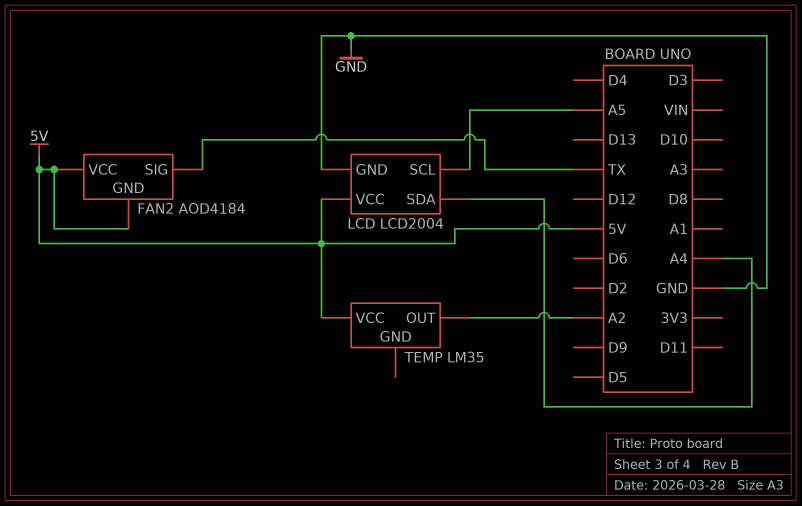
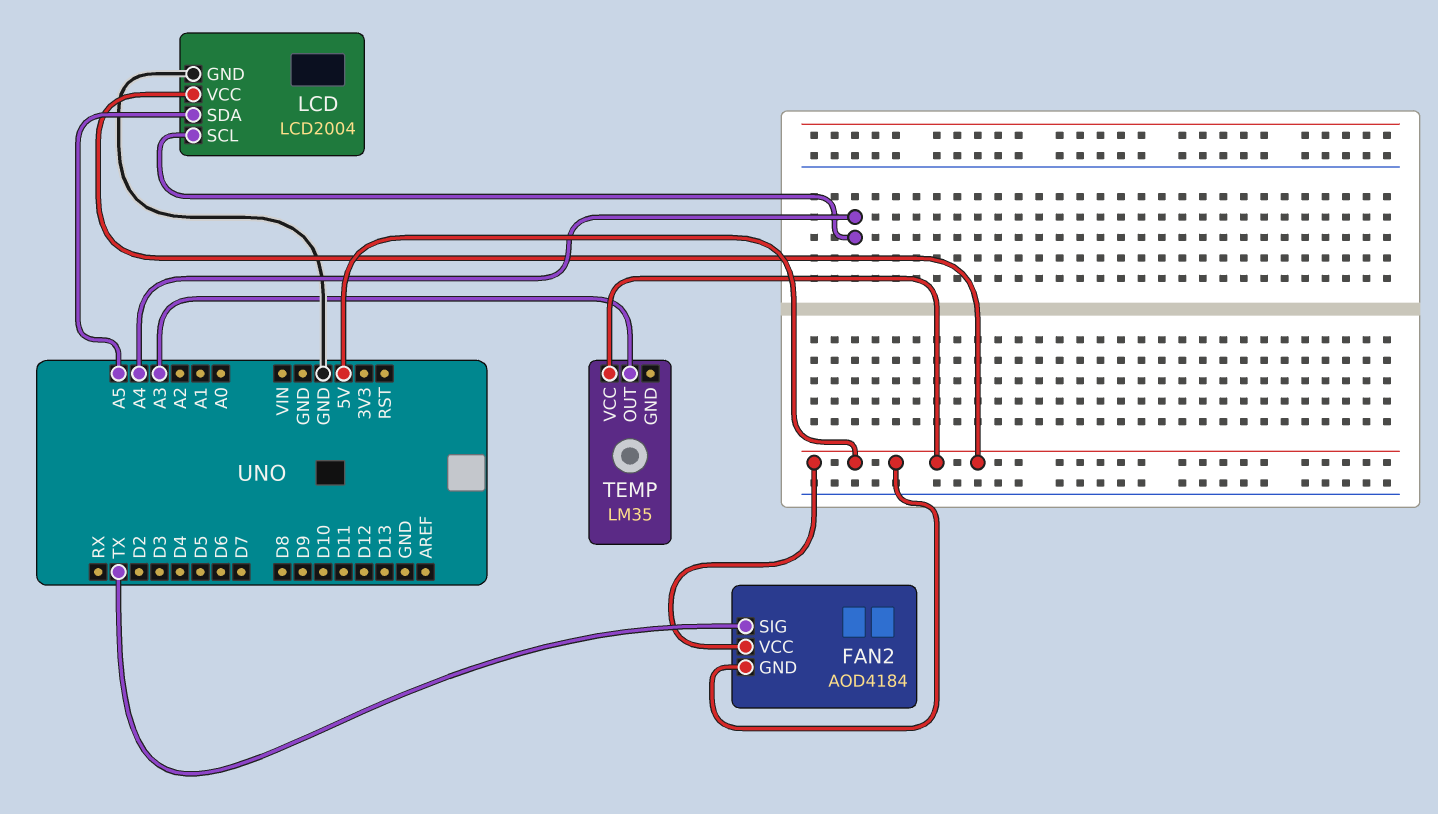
LCD pin SCL: A5 -> A4
LCD pin SDA: A4 -> A5
TEMP pin OUT: A2 -> A3

